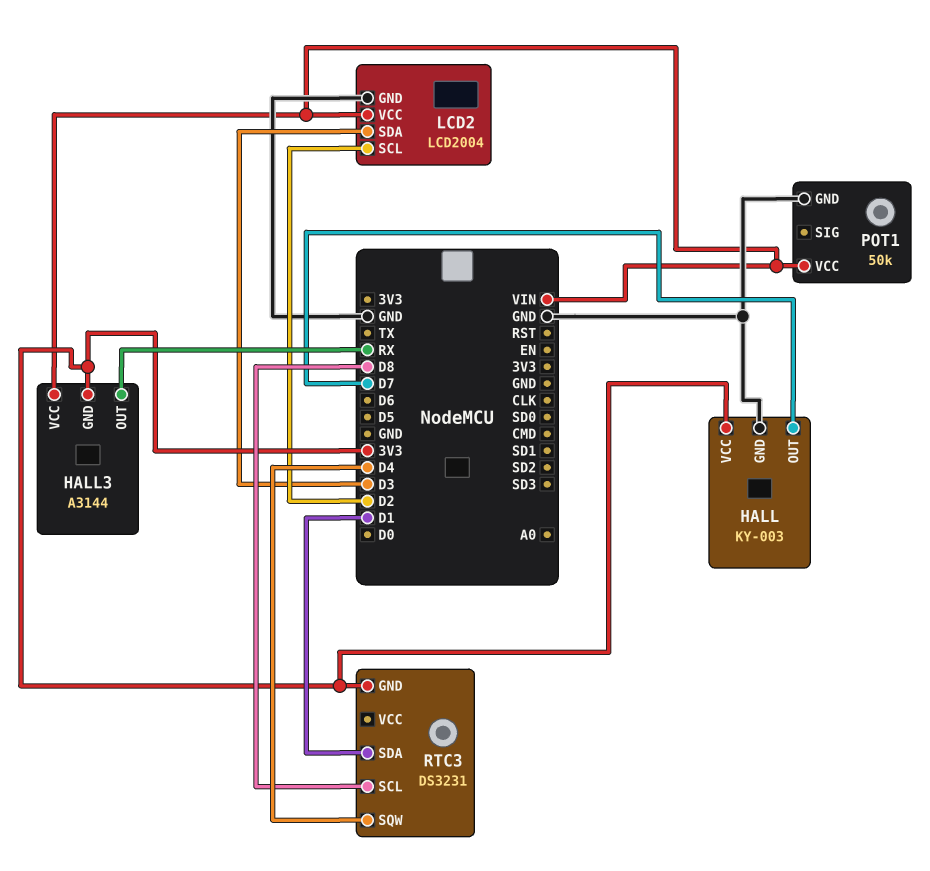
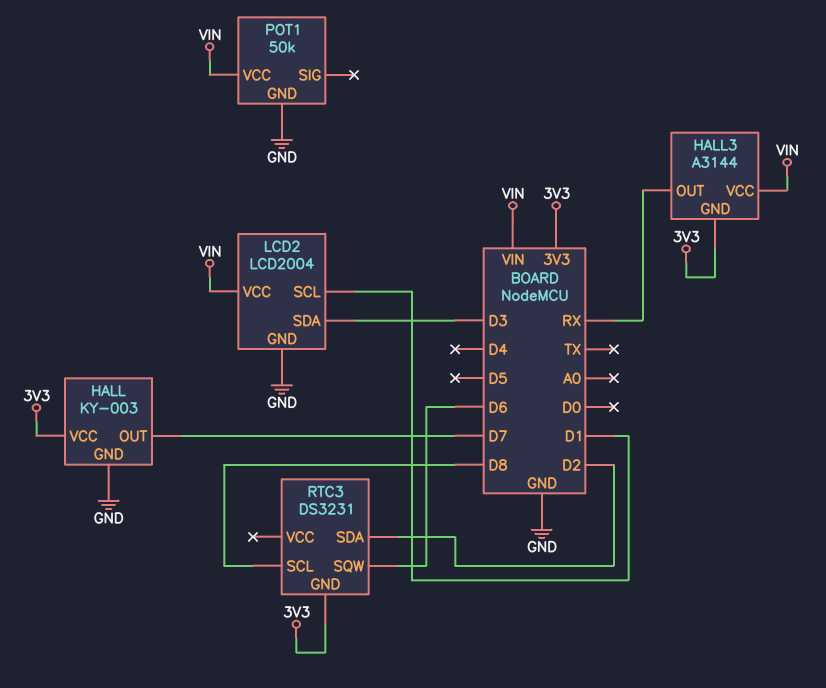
LCD2 pin SCL: D2 -> D1
RTC3 pin SDA: D1 -> D2
RTC3 pin SQW: D4 -> D6

